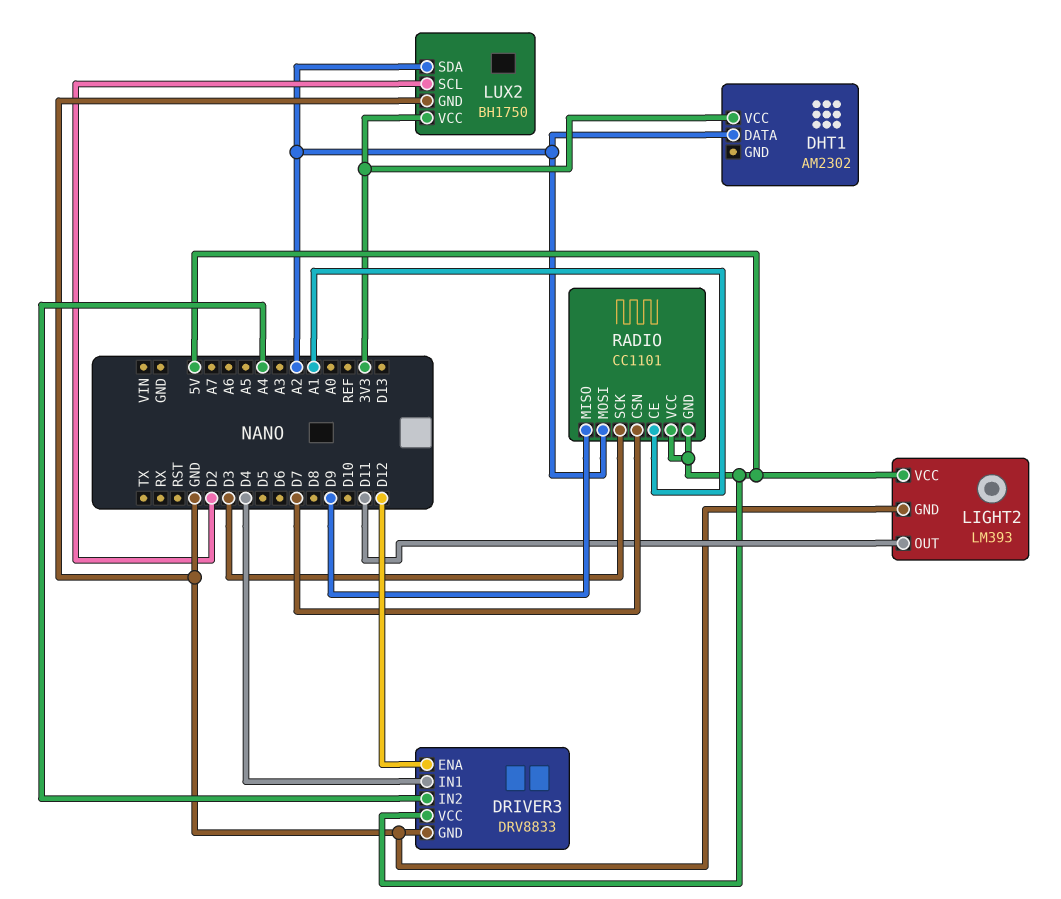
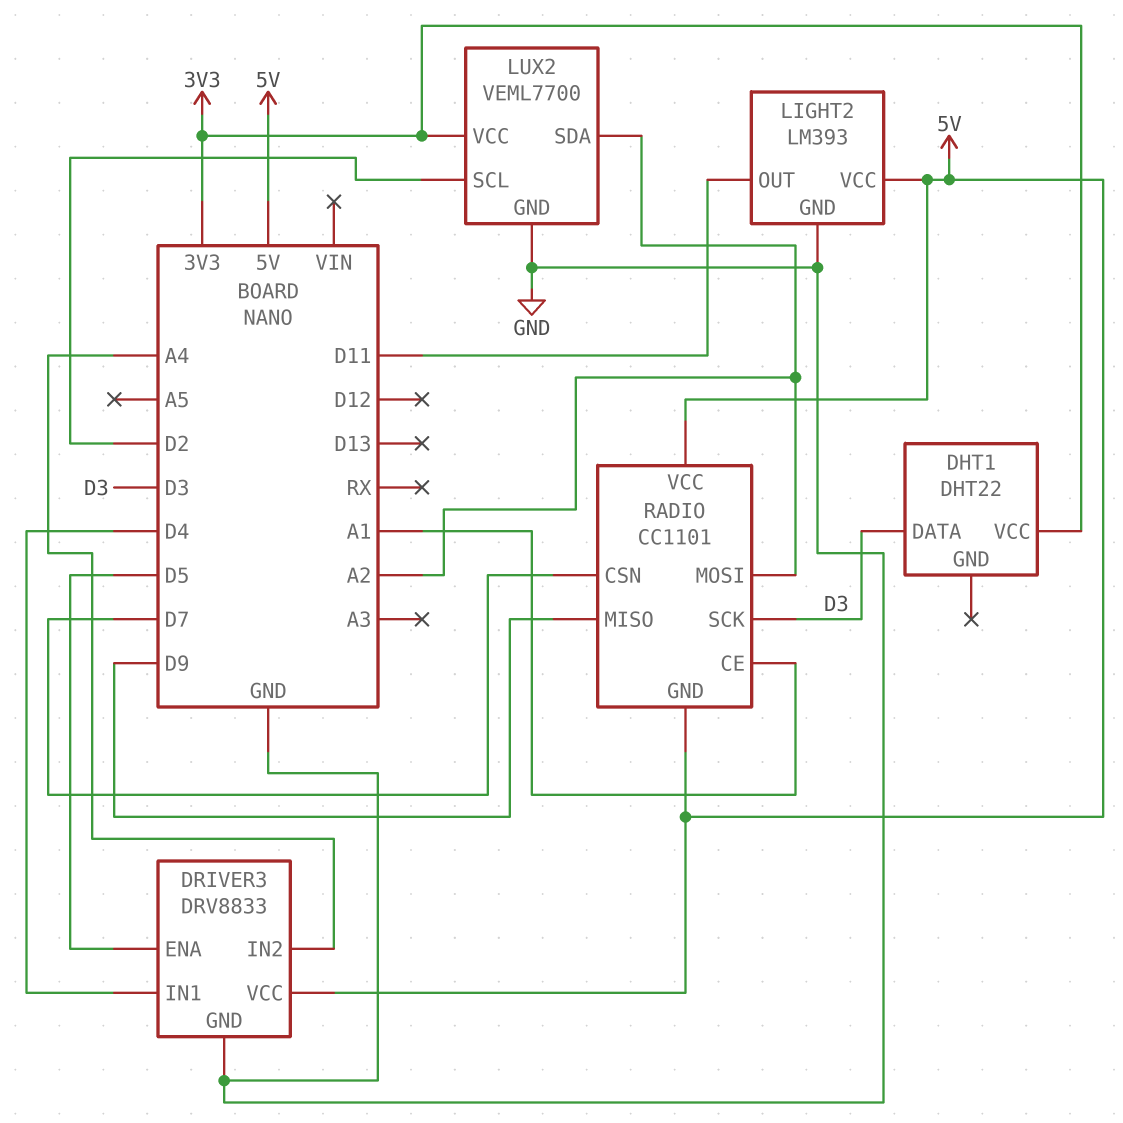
DHT1: AM2302 -> DHT22
DHT1 pin DATA: A2 -> D3
DRIVER3 pin ENA: D12 -> D5
LUX2: BH1750 -> VEML7700

